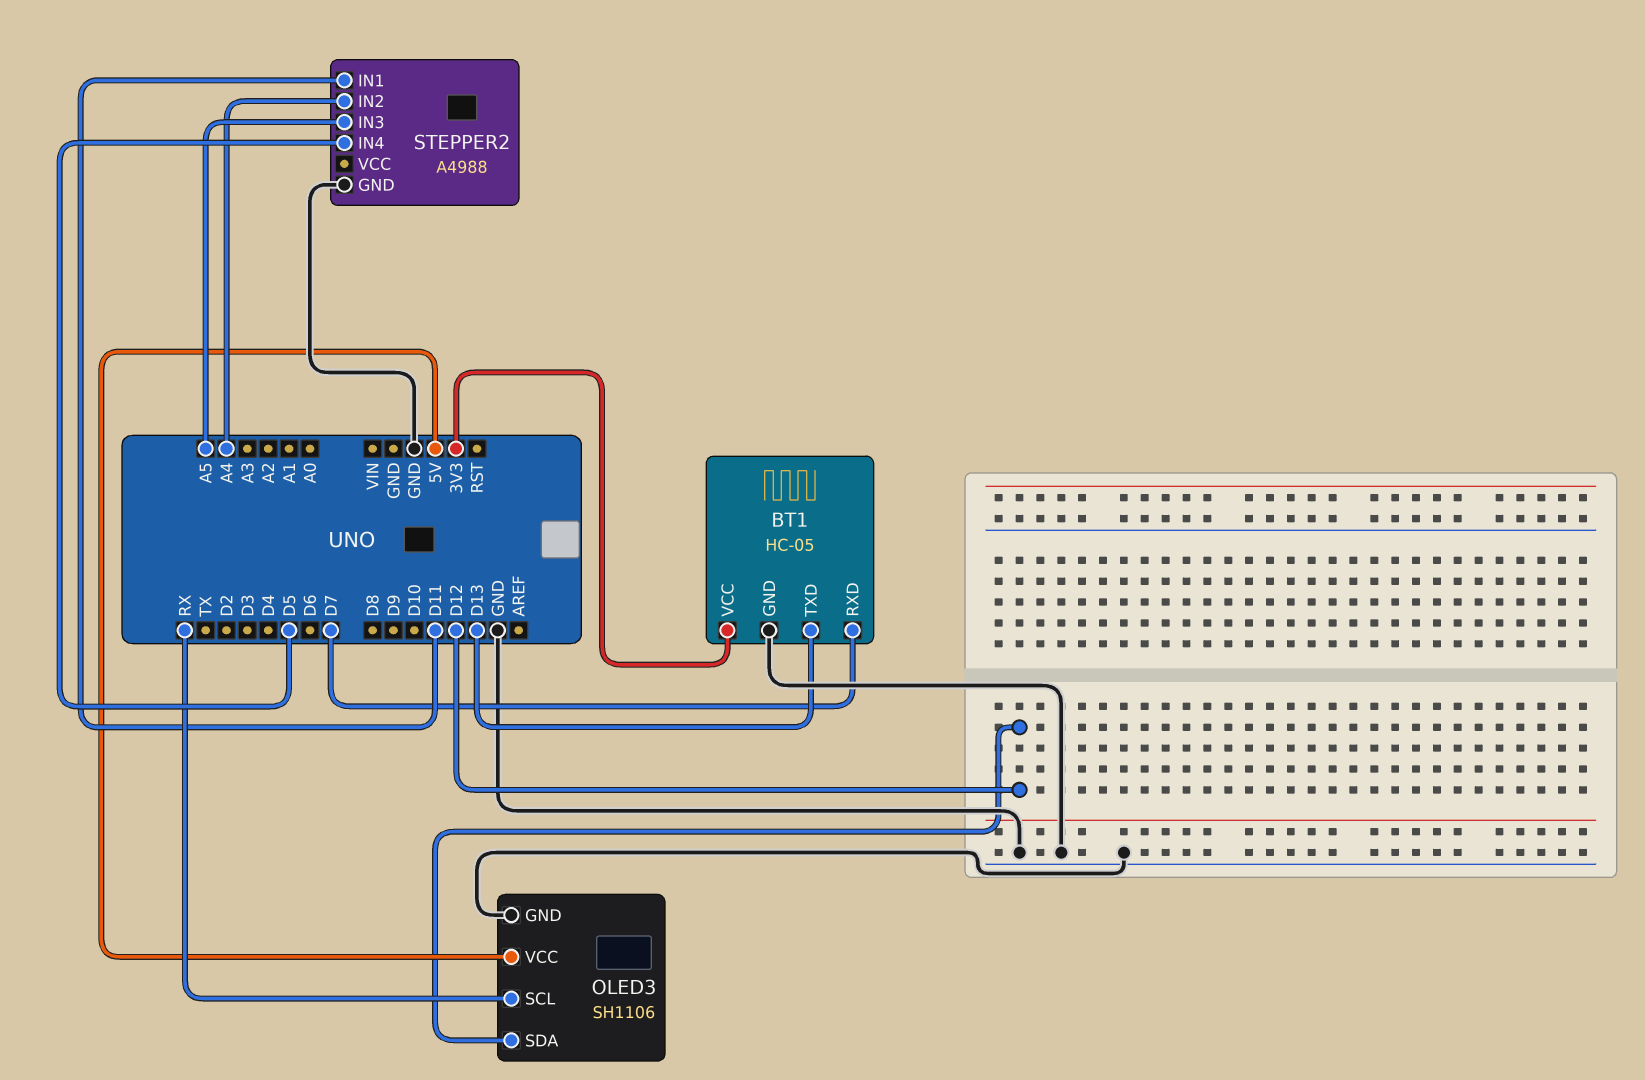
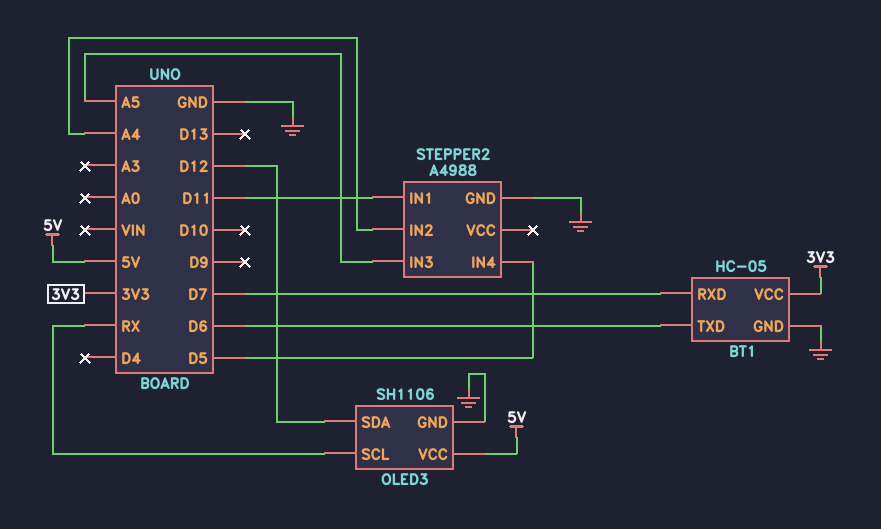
BT1 pin TXD: D13 -> D6

